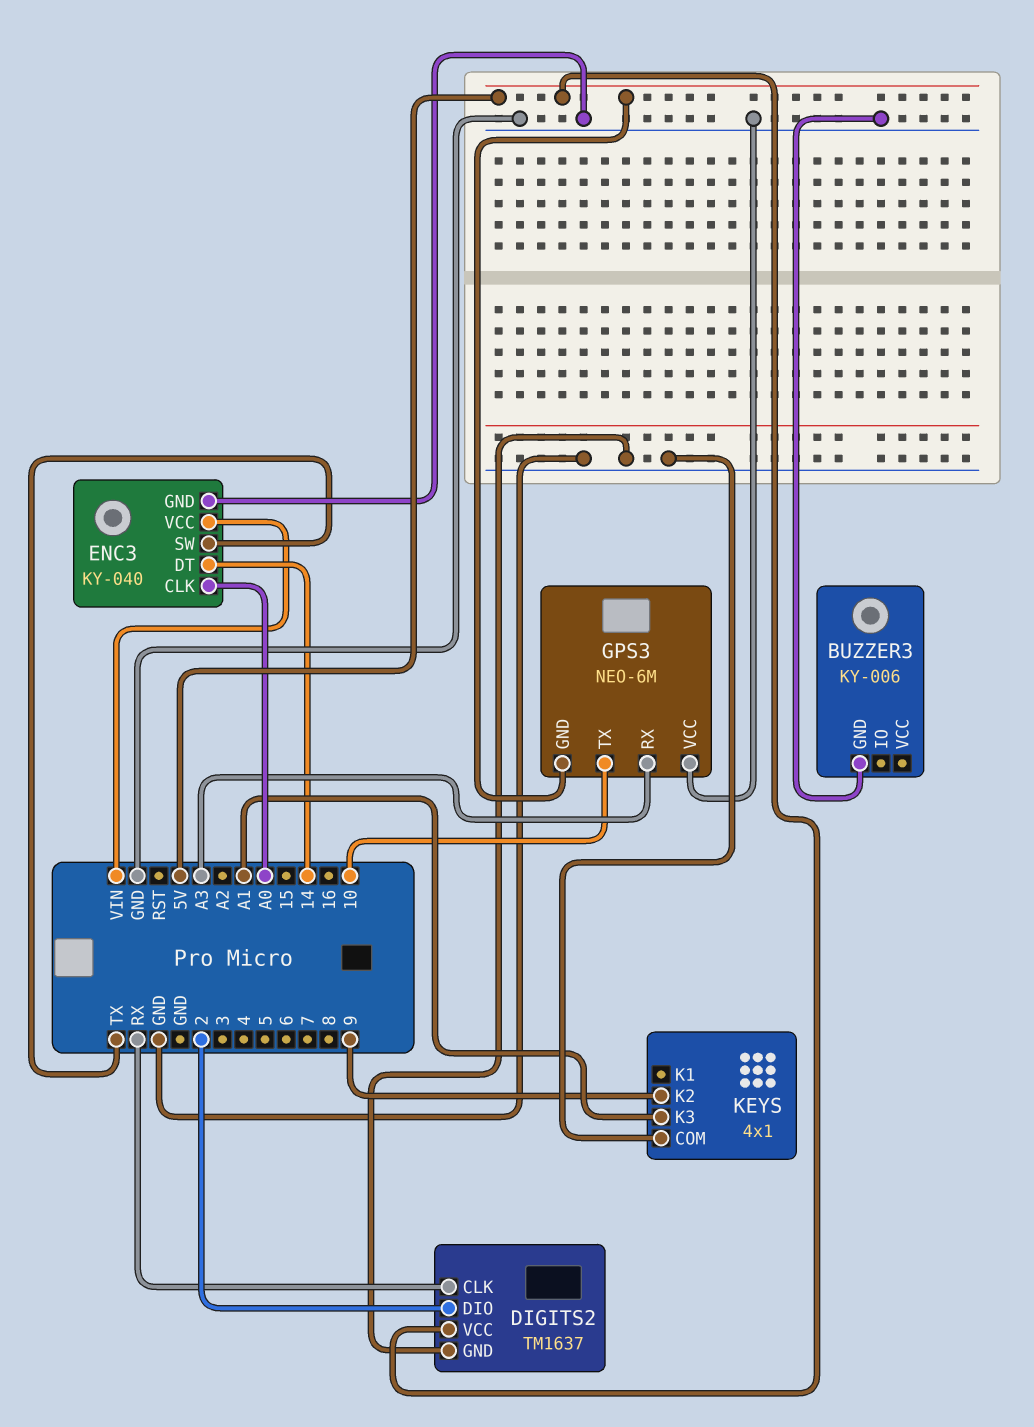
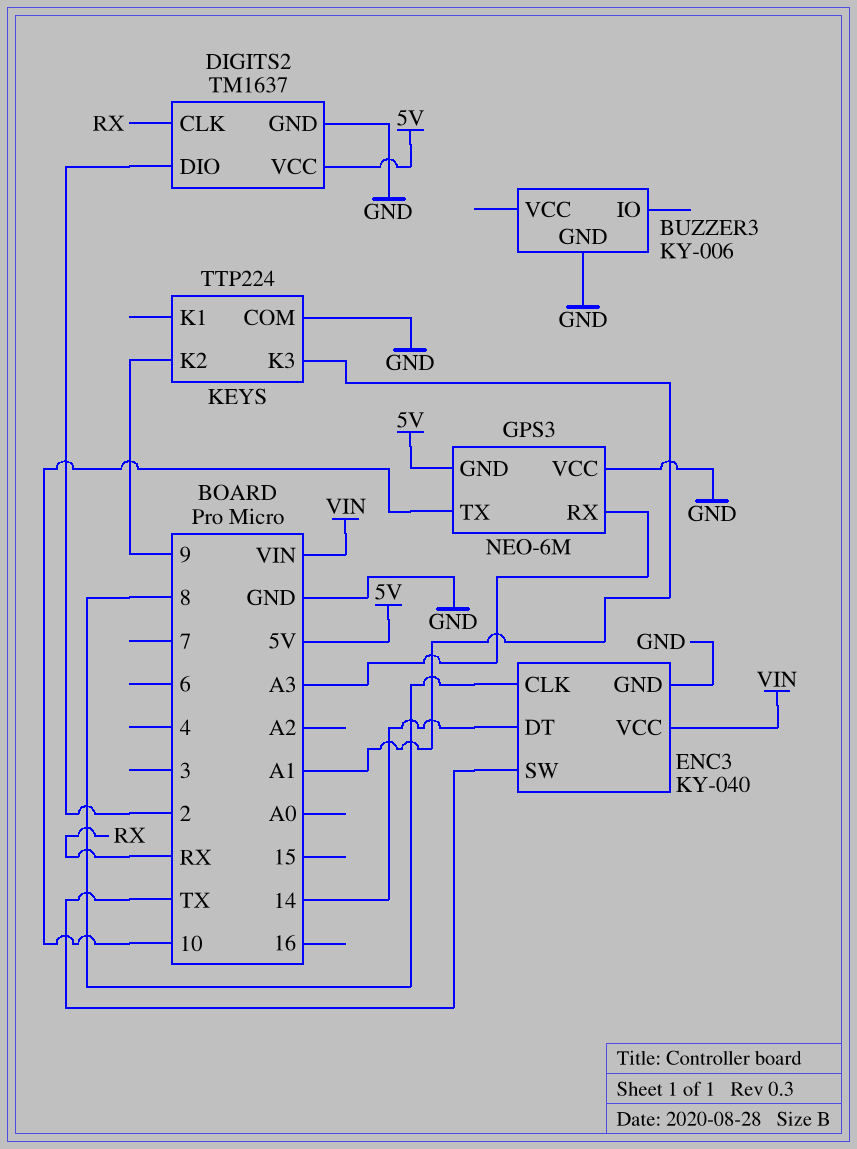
ENC3 pin CLK: A0 -> 8
KEYS: 4x1 -> TTP224

